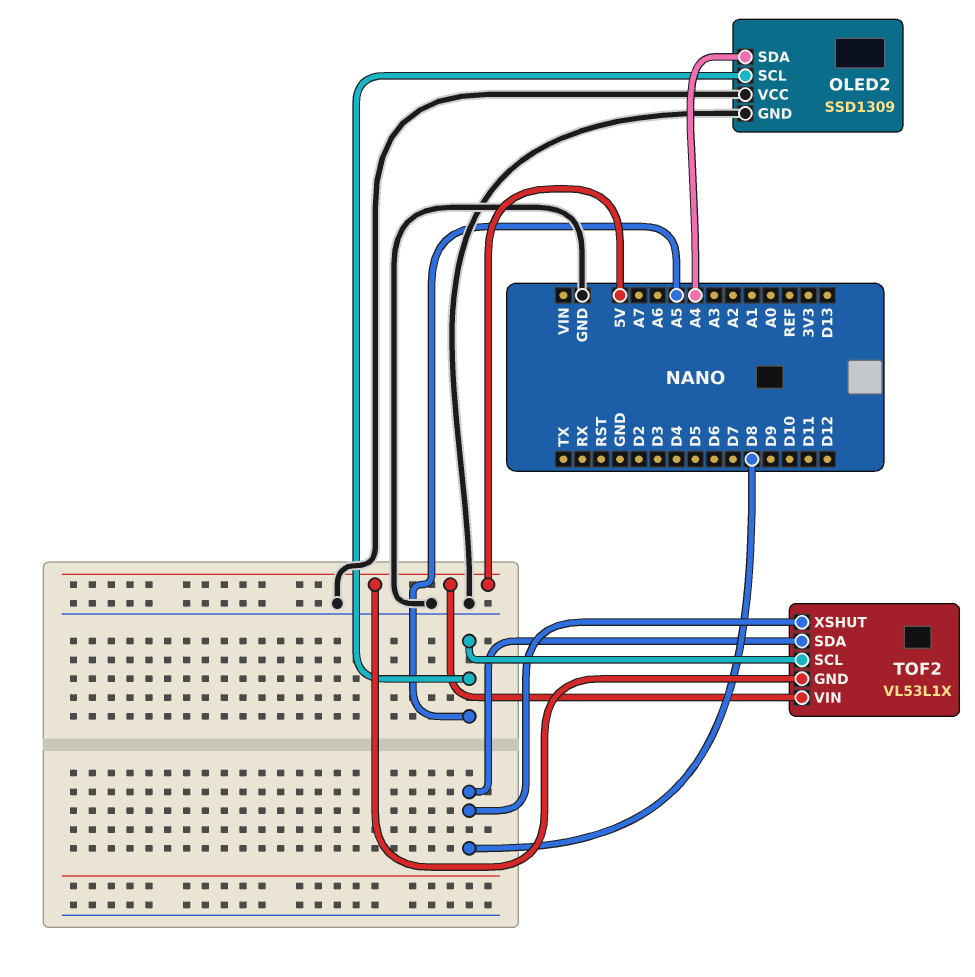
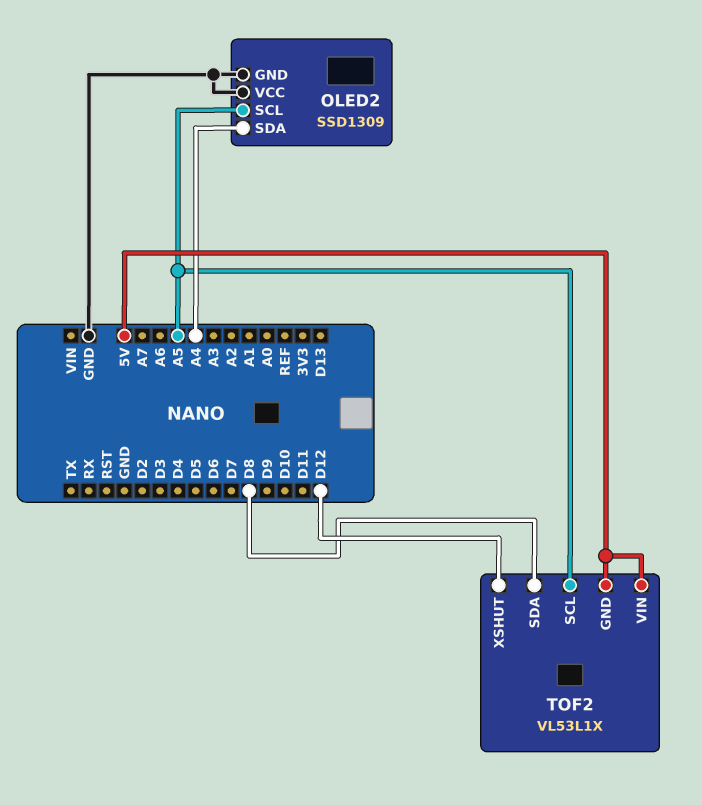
TOF2 pin XSHUT: D8 -> D12

